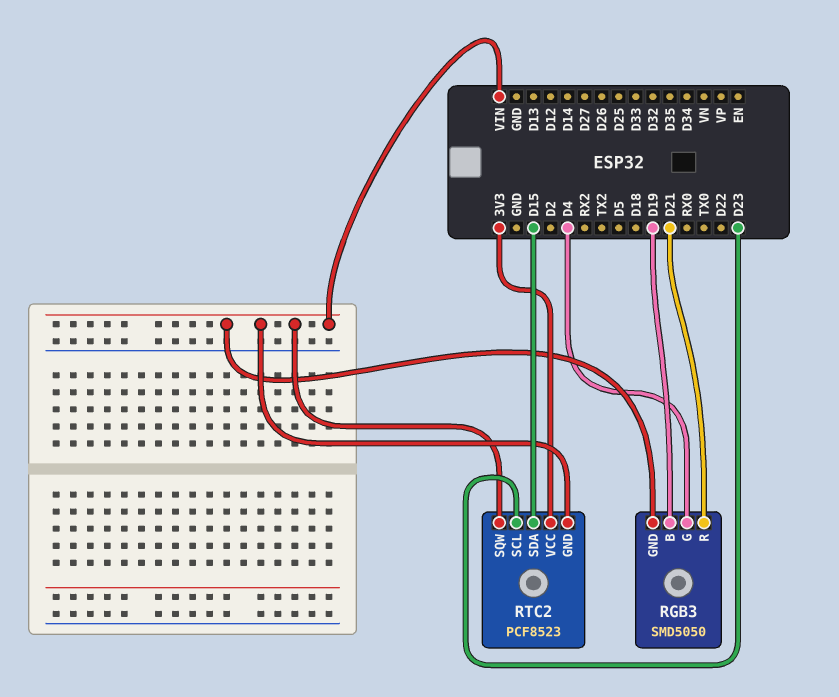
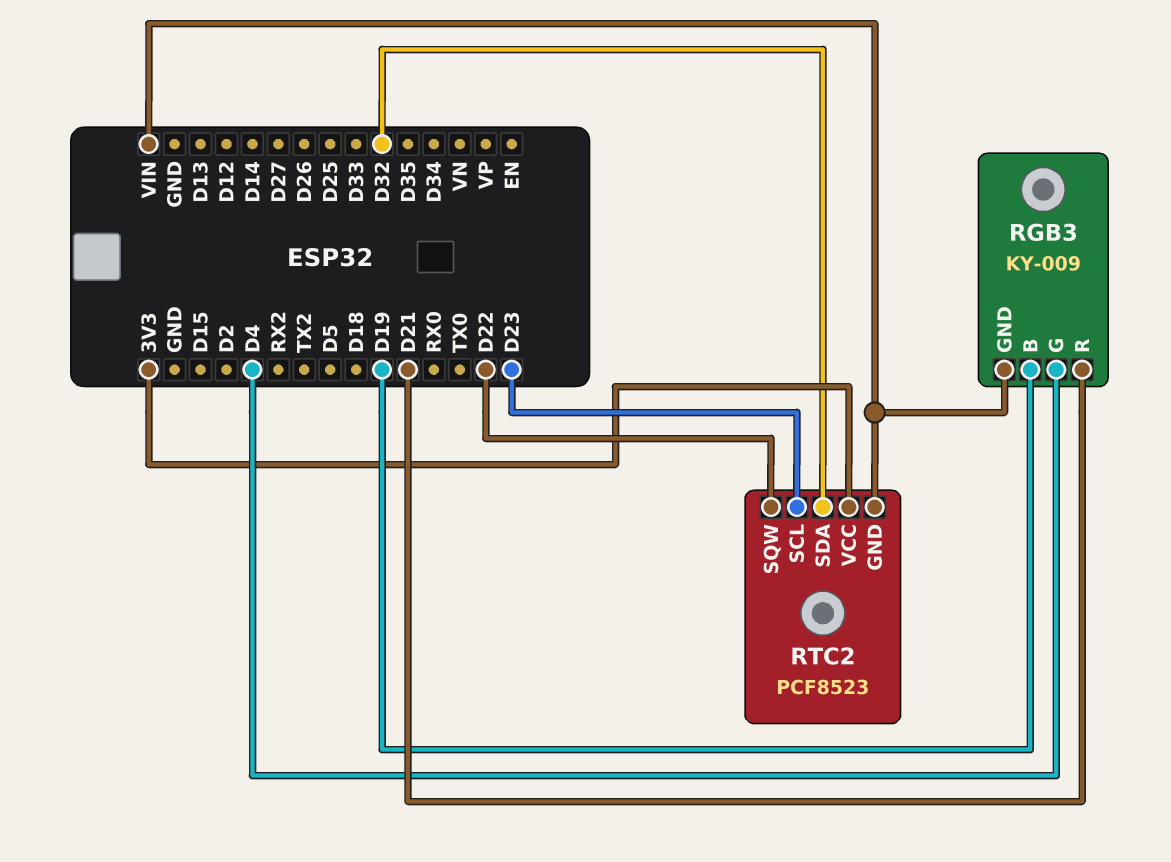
RGB3: SMD5050 -> KY-009
RTC2 pin SDA: D15 -> D32
RTC2 pin SQW: VIN -> D22

